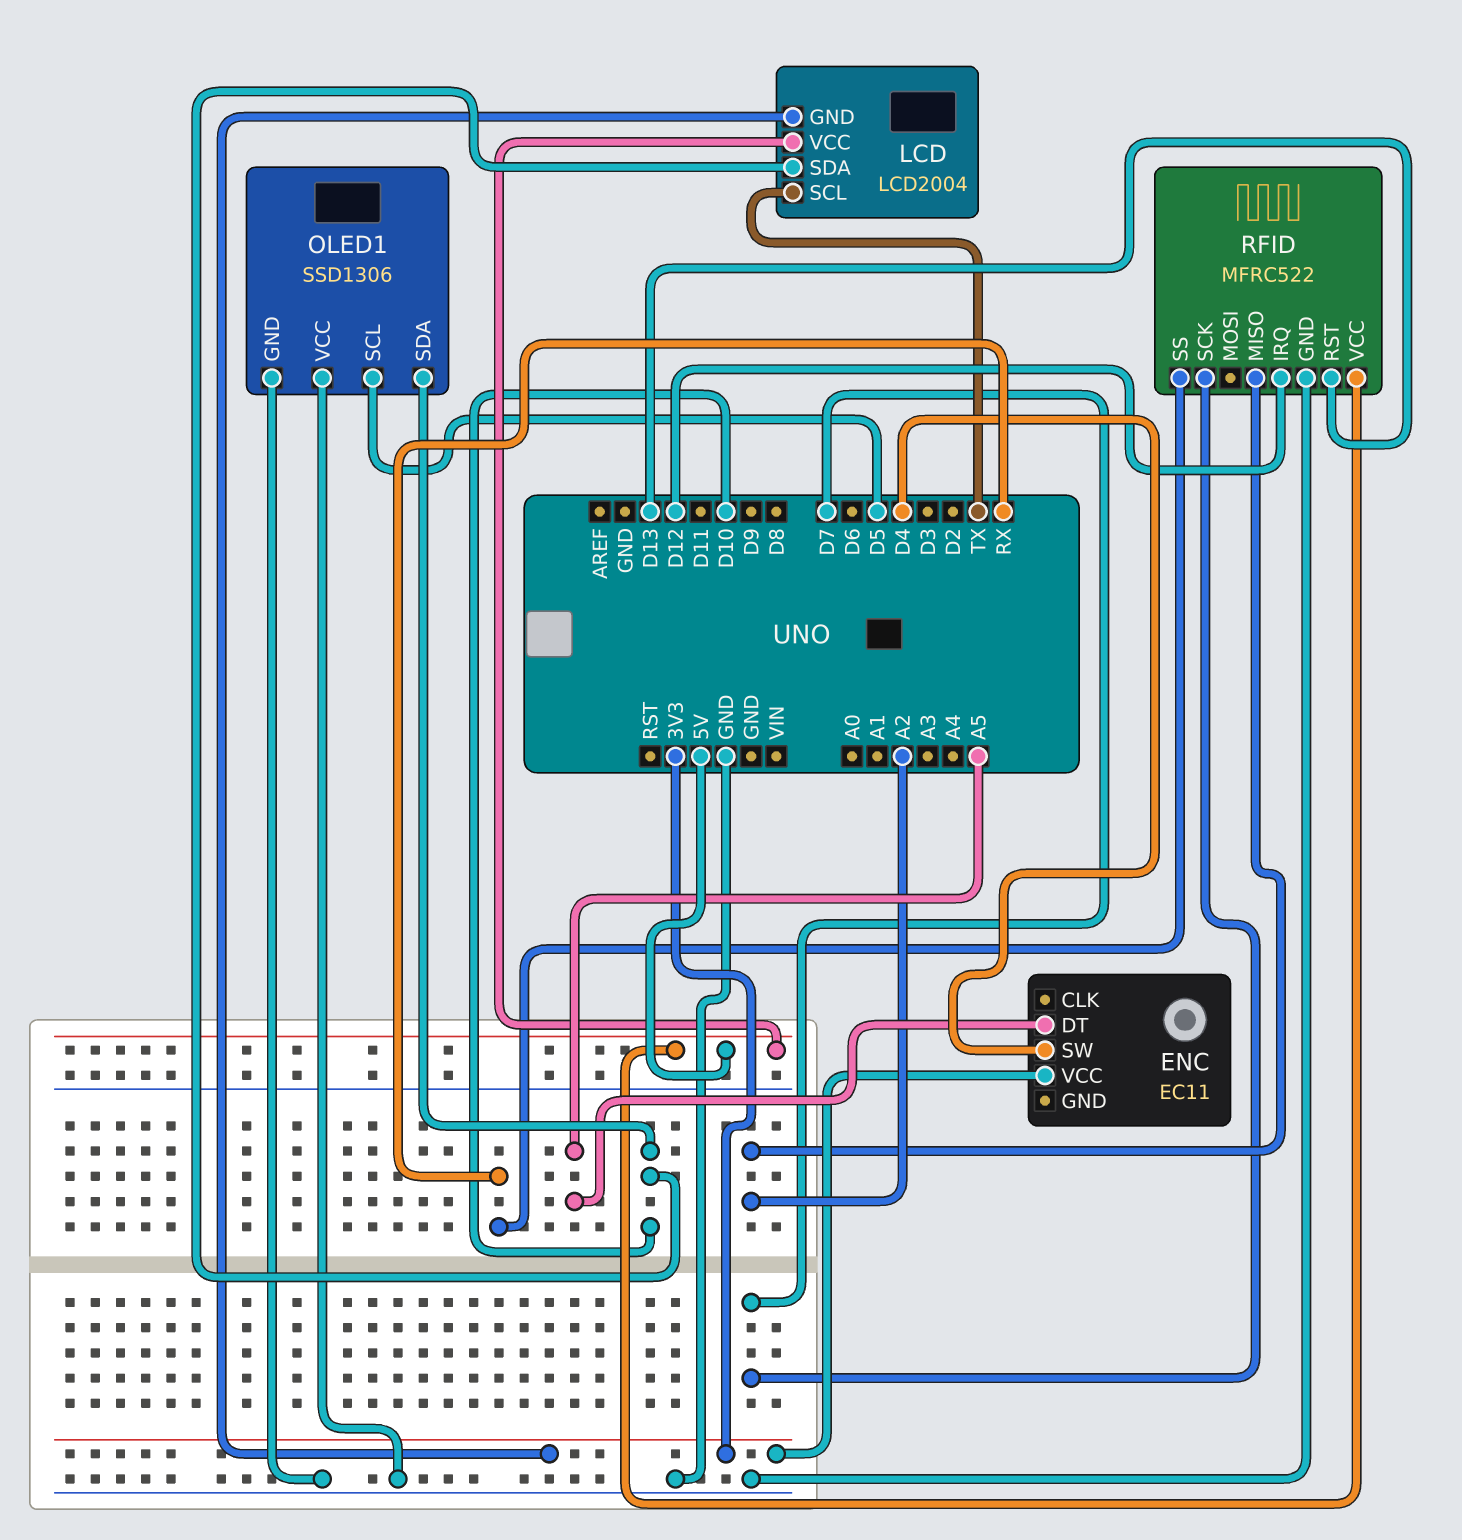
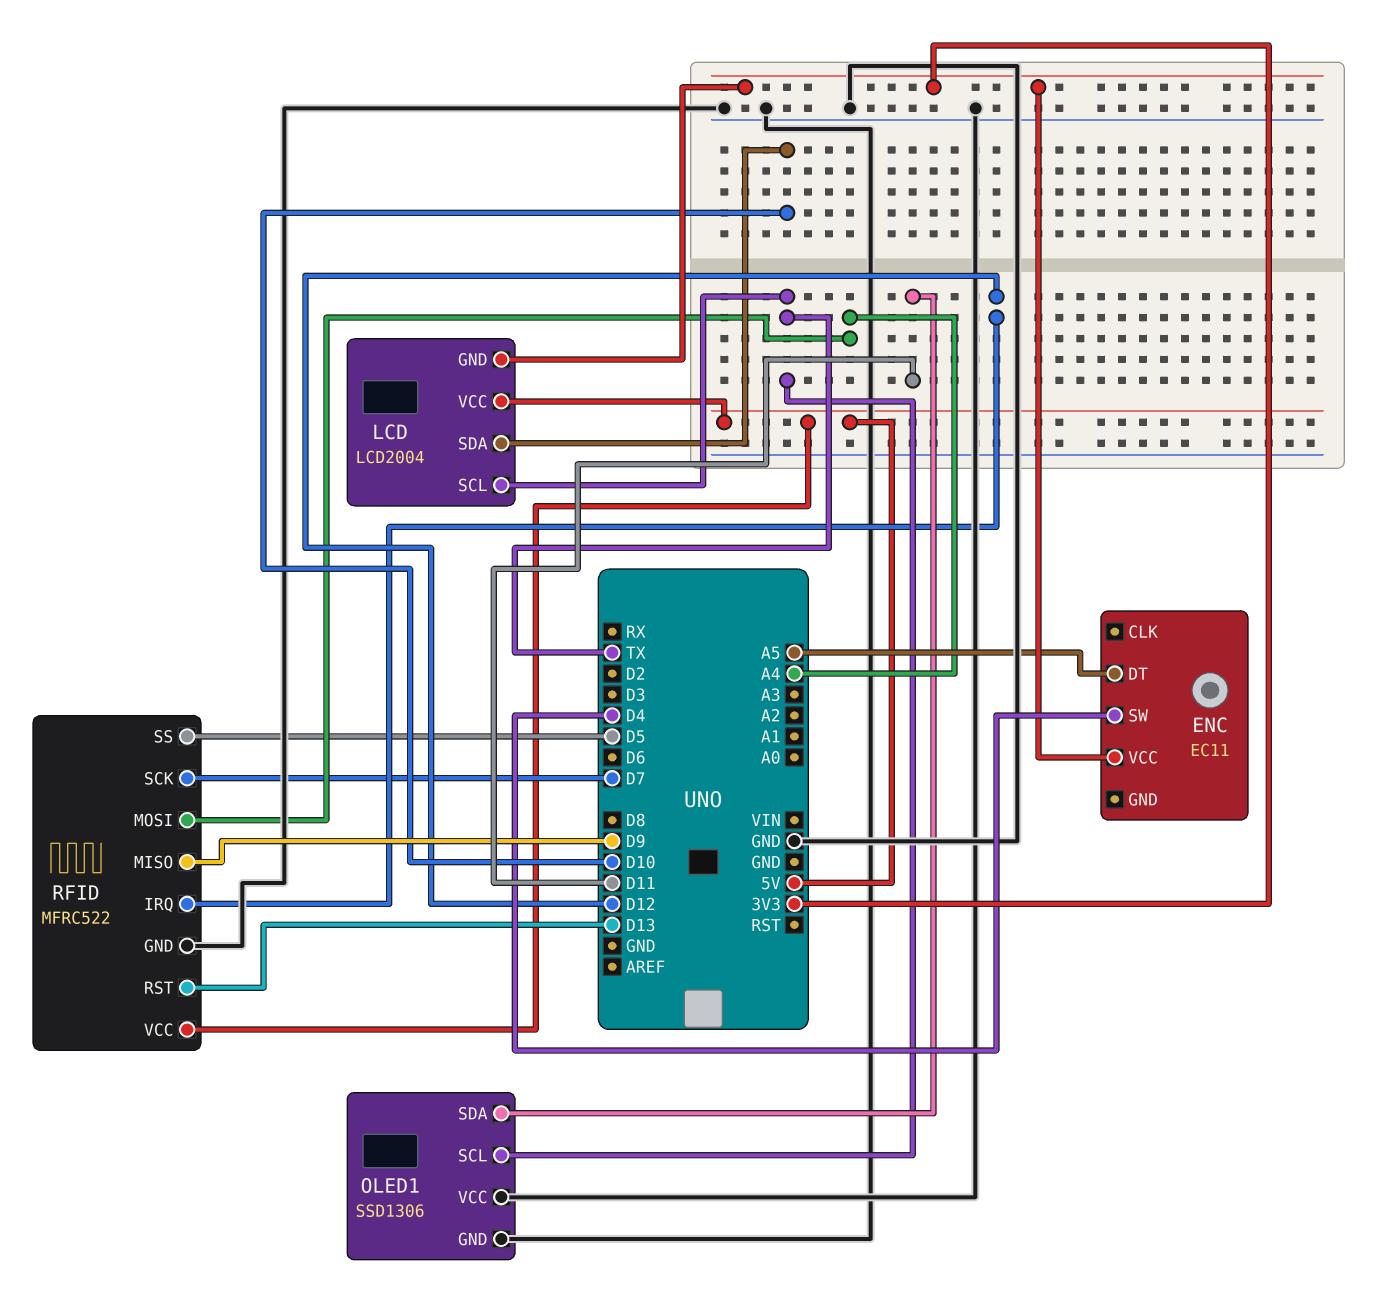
OLED1 pin SCL: D5 -> TX
OLED1 pin SDA: D10 -> D11
RFID pin MISO: A2 -> D9
RFID pin MOSI: none -> A4
RFID pin SS: RX -> D5

